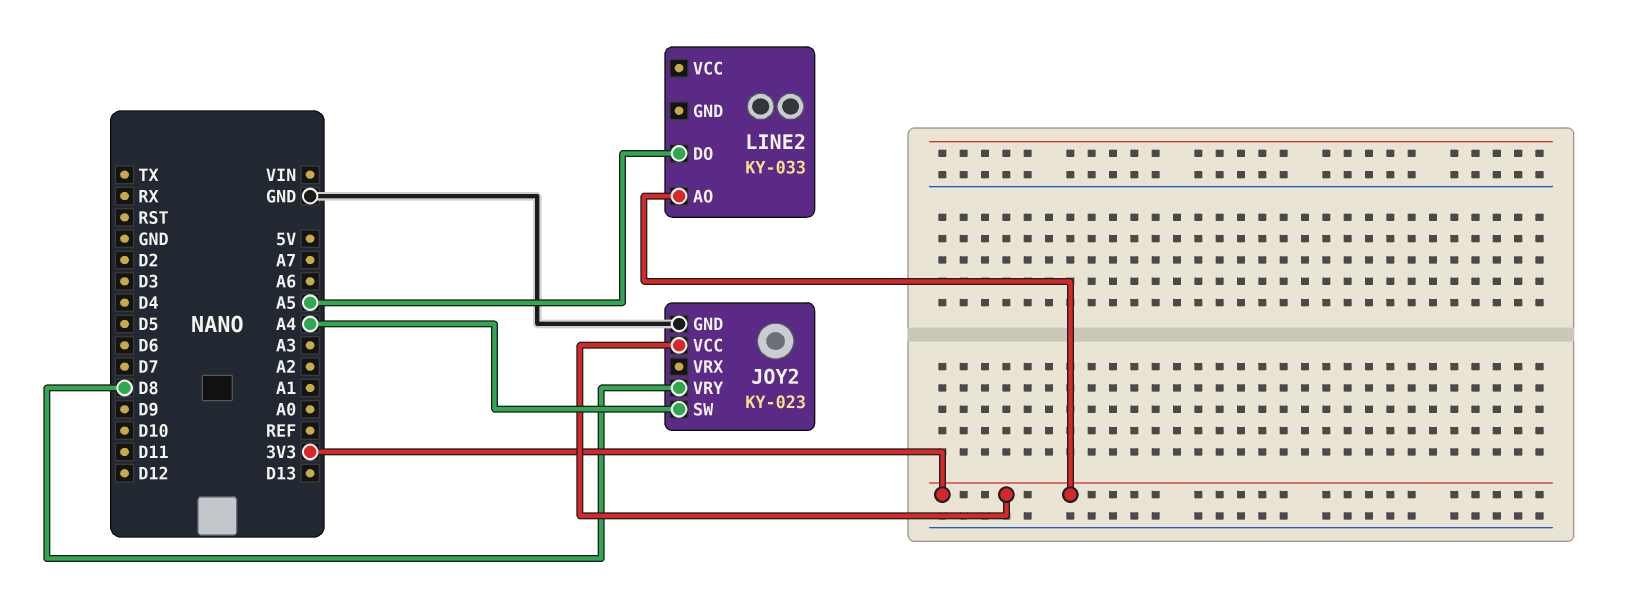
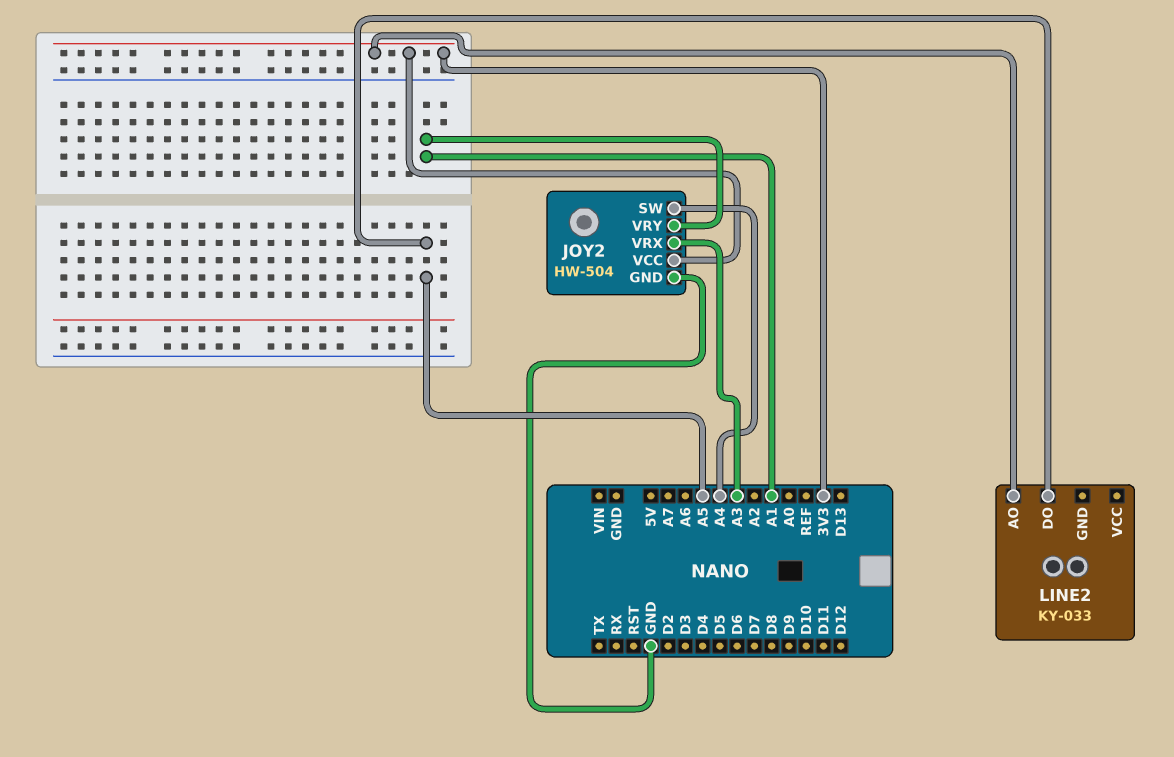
JOY2: KY-023 -> HW-504
JOY2 pin VRX: none -> A3
JOY2 pin VRY: D8 -> A1

